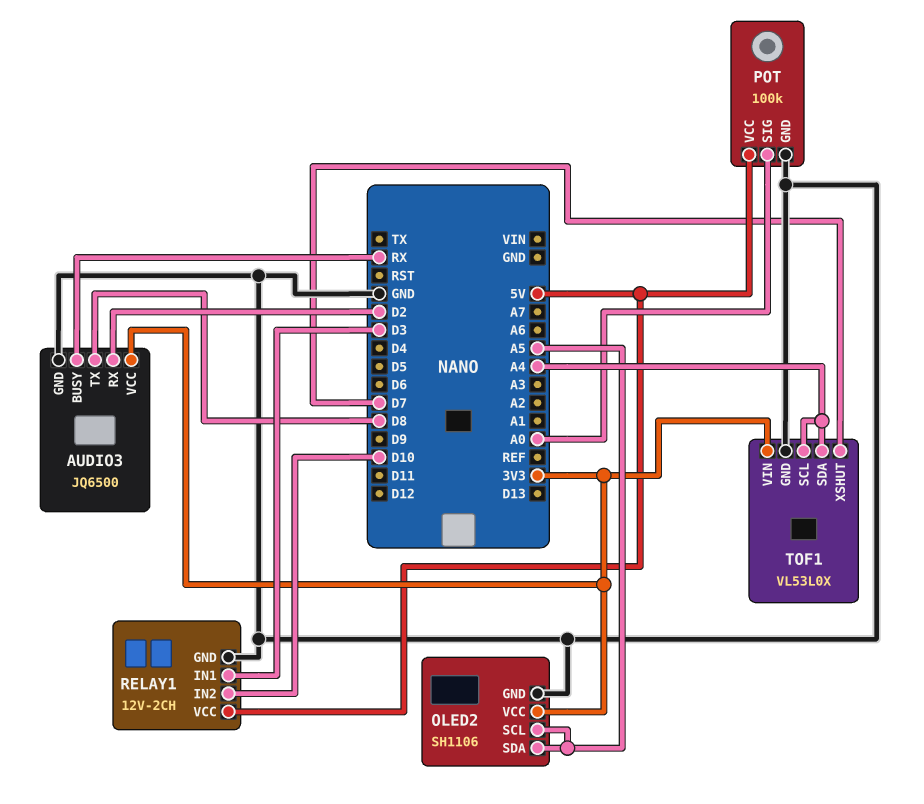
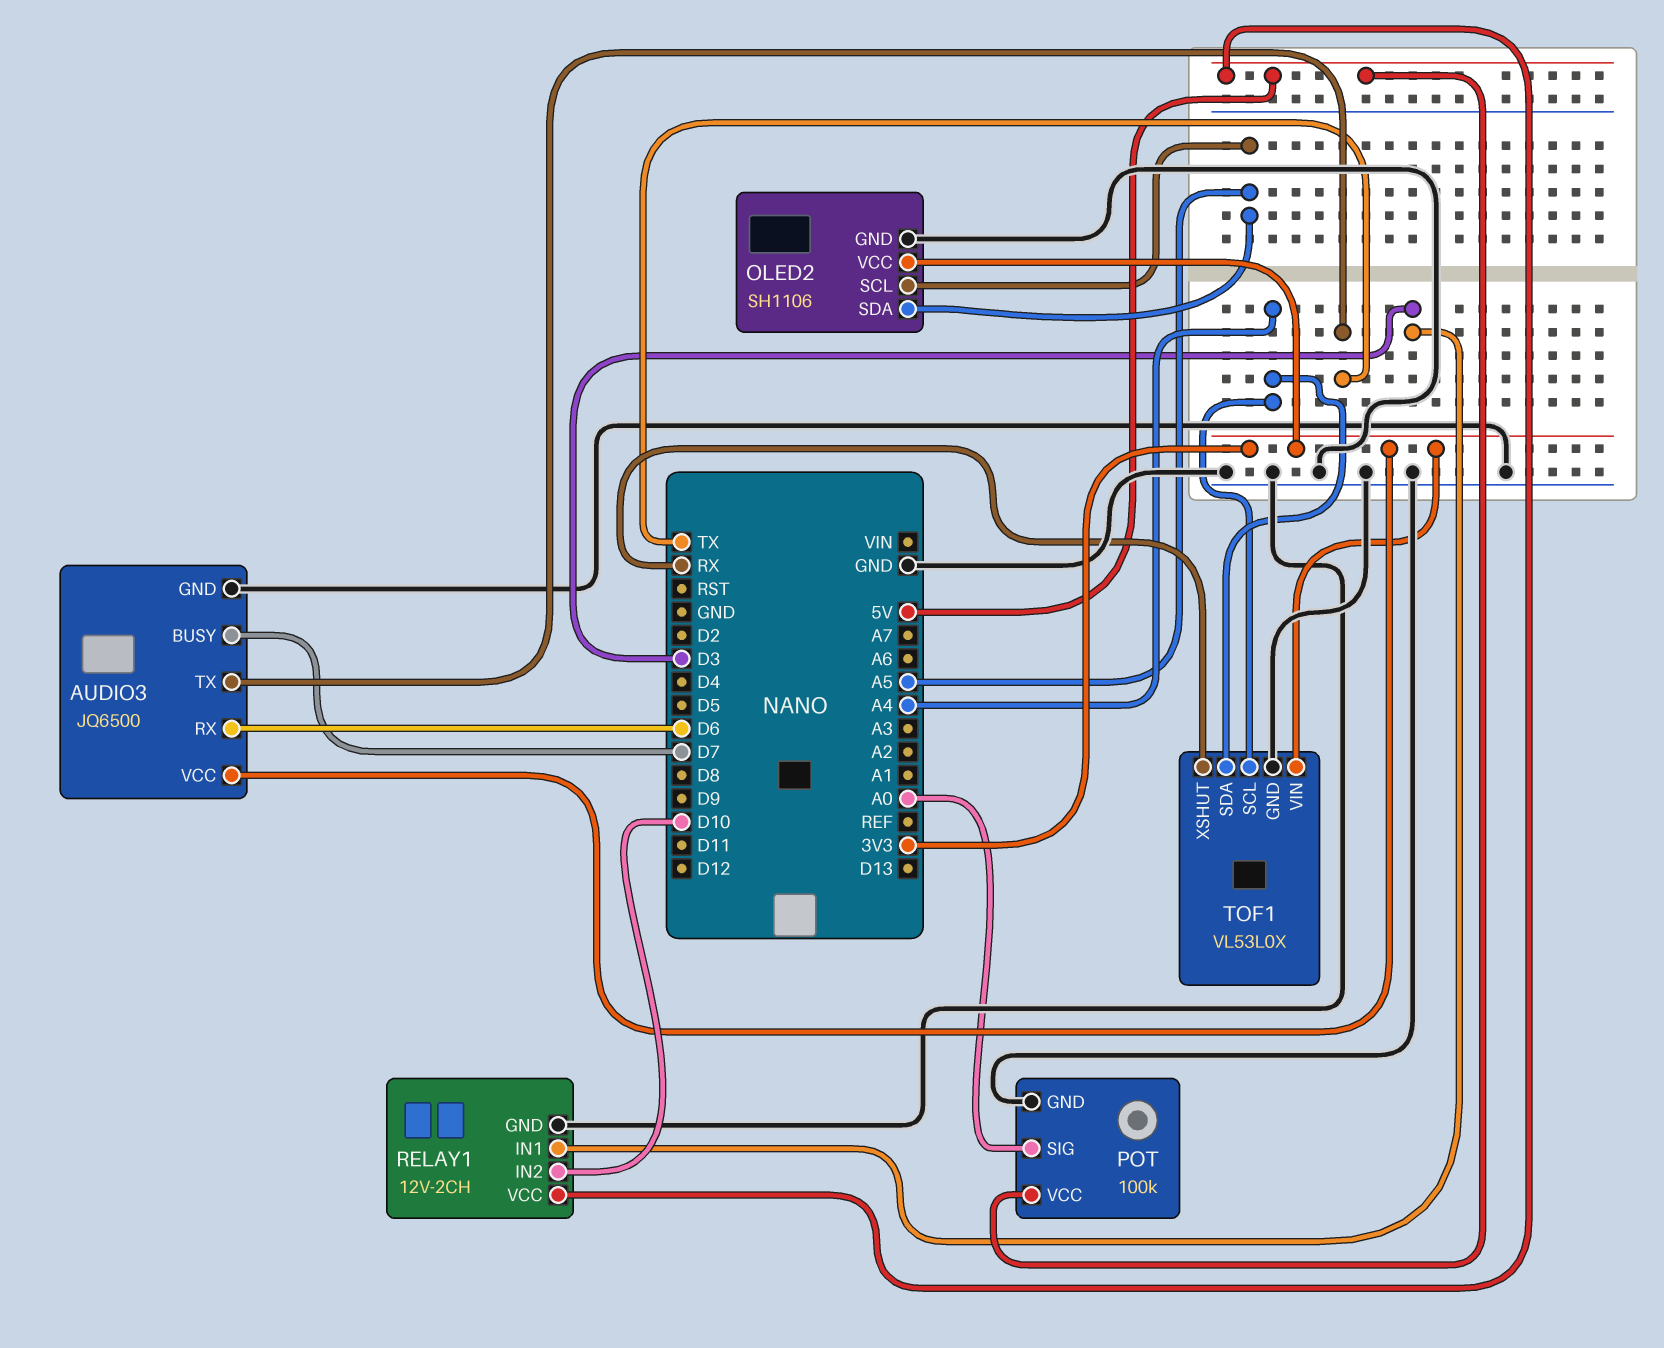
AUDIO3 pin BUSY: RX -> D7
AUDIO3 pin RX: D2 -> D6
AUDIO3 pin TX: D8 -> TX
TOF1 pin XSHUT: D7 -> RX

